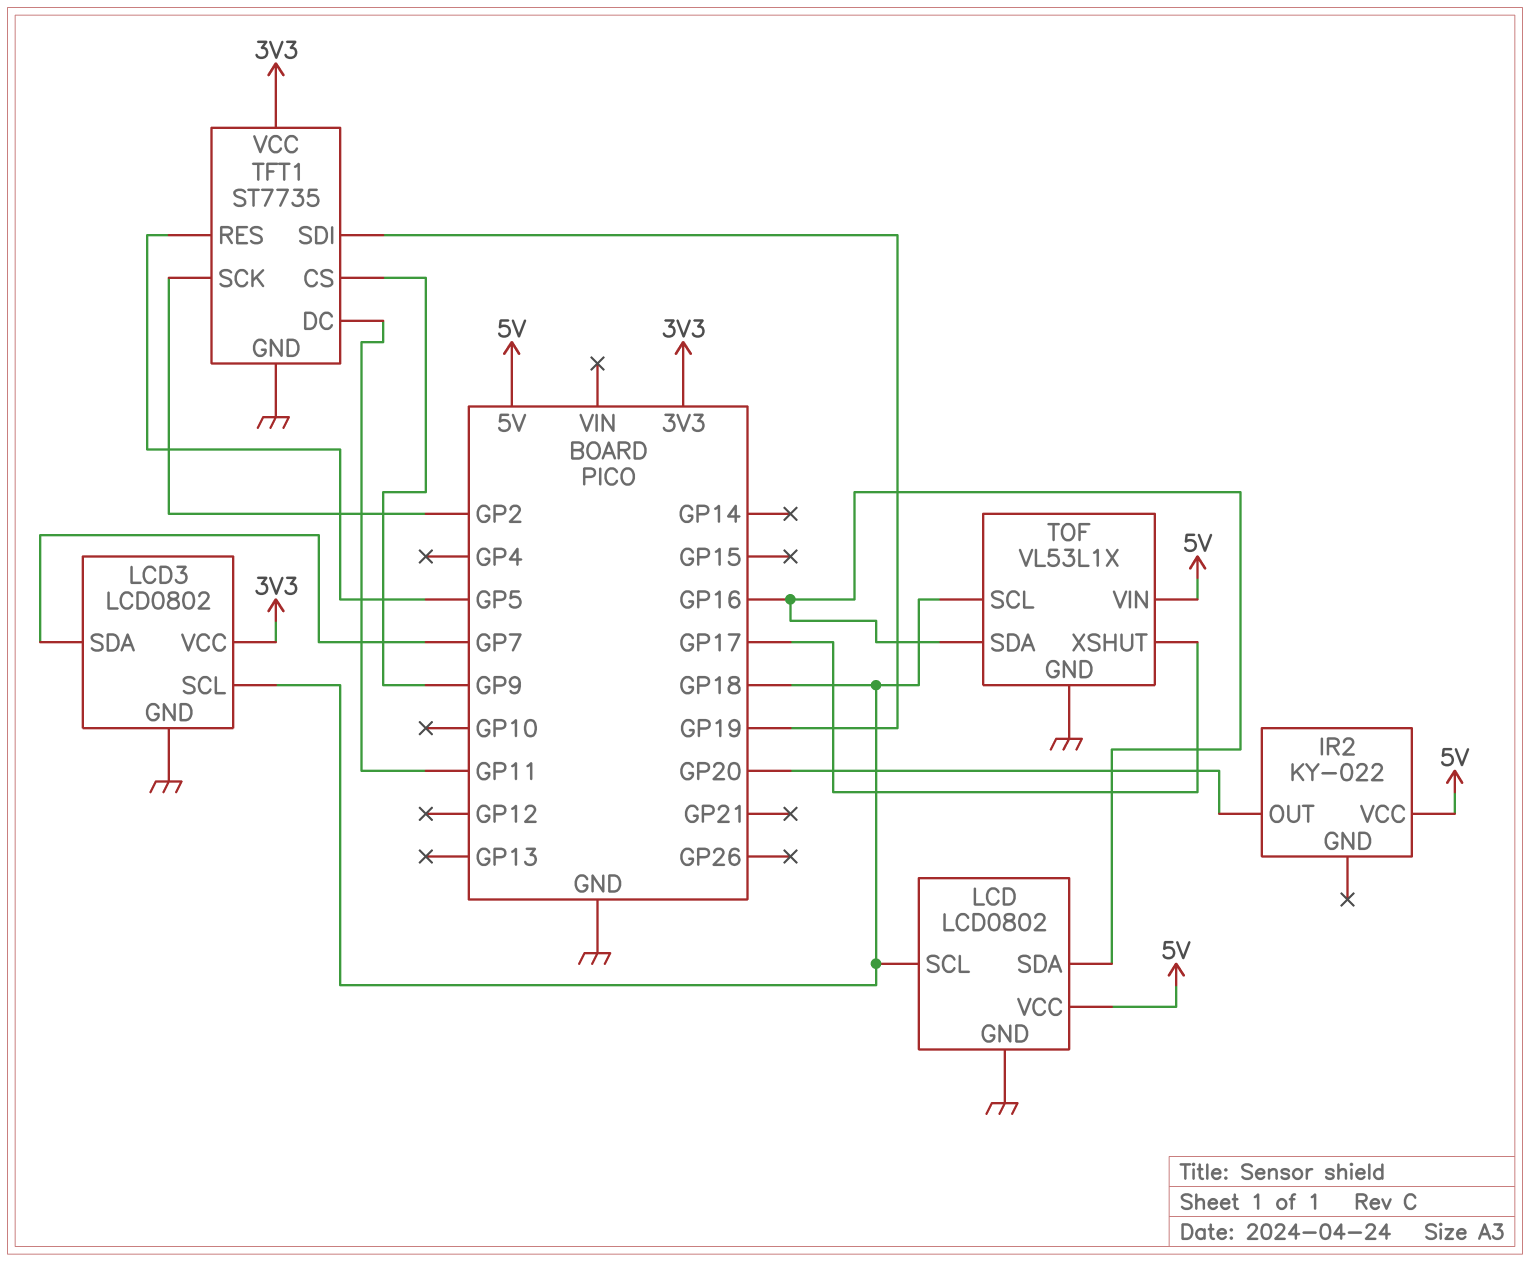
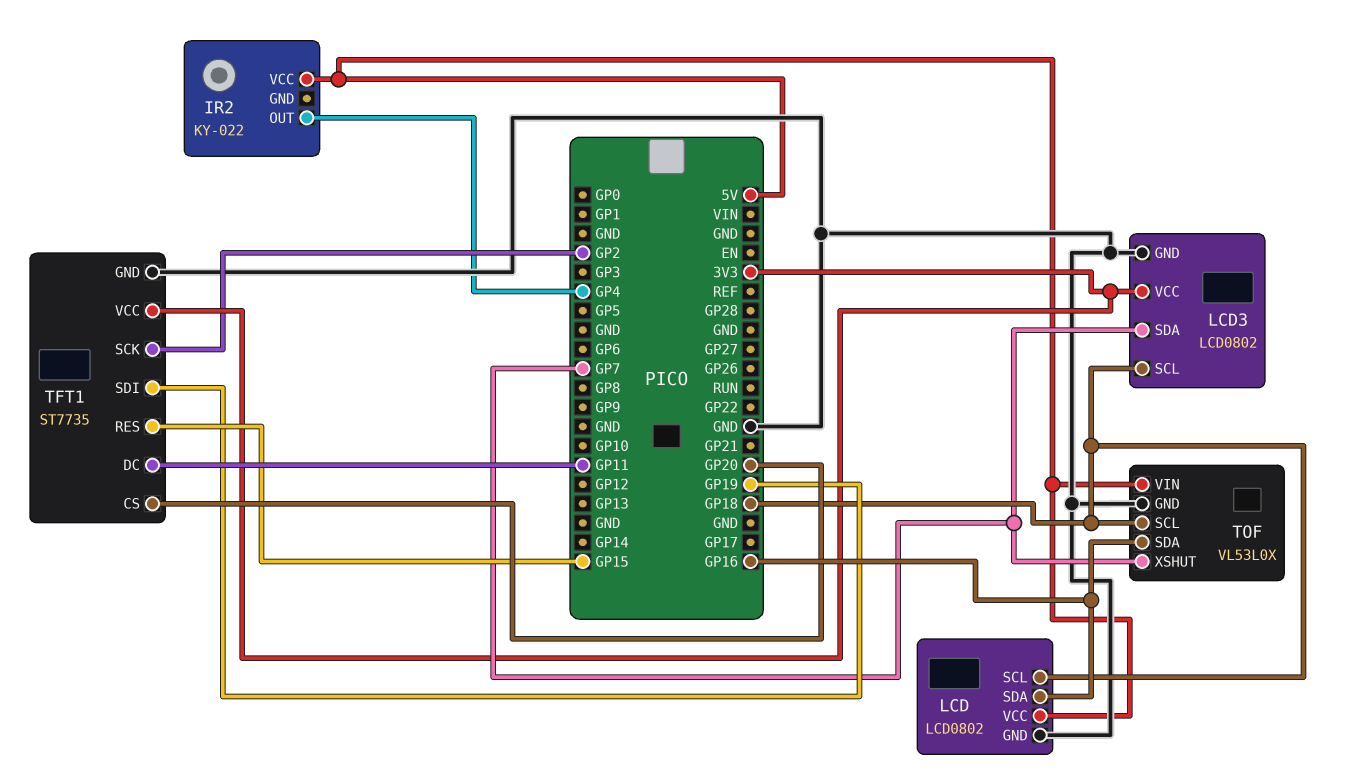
IR2 pin OUT: GP20 -> GP4
TFT1 pin CS: GP9 -> GP20
TFT1 pin RES: GP5 -> GP15
TOF: VL53L1X -> VL53L0X
TOF pin XSHUT: GP17 -> GP7

